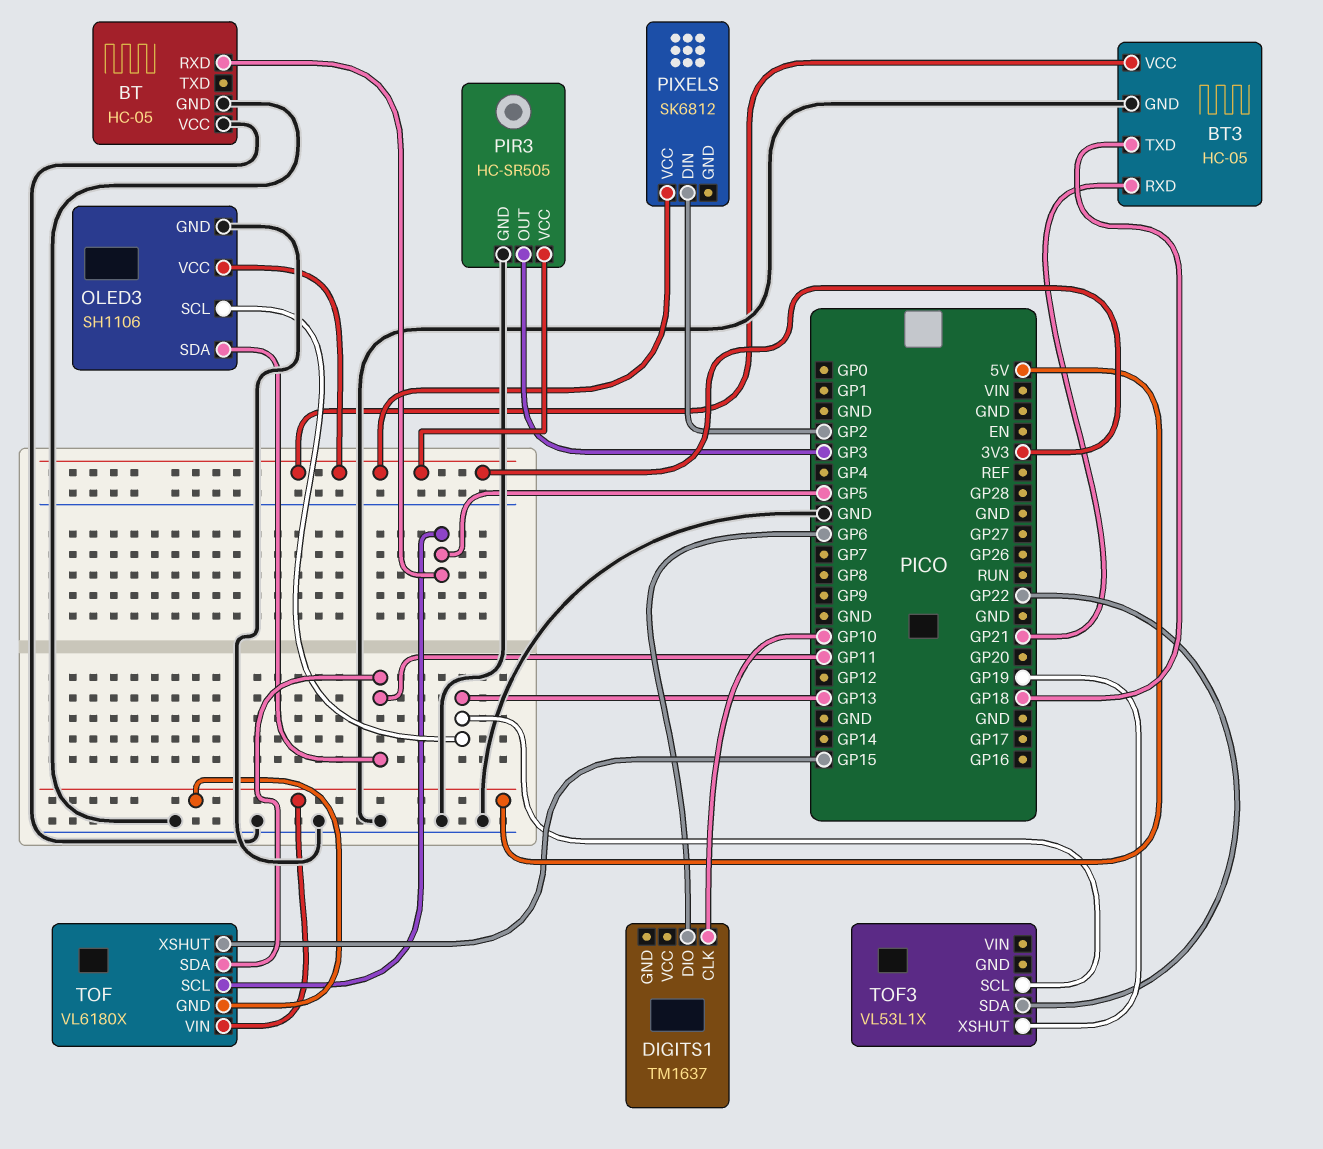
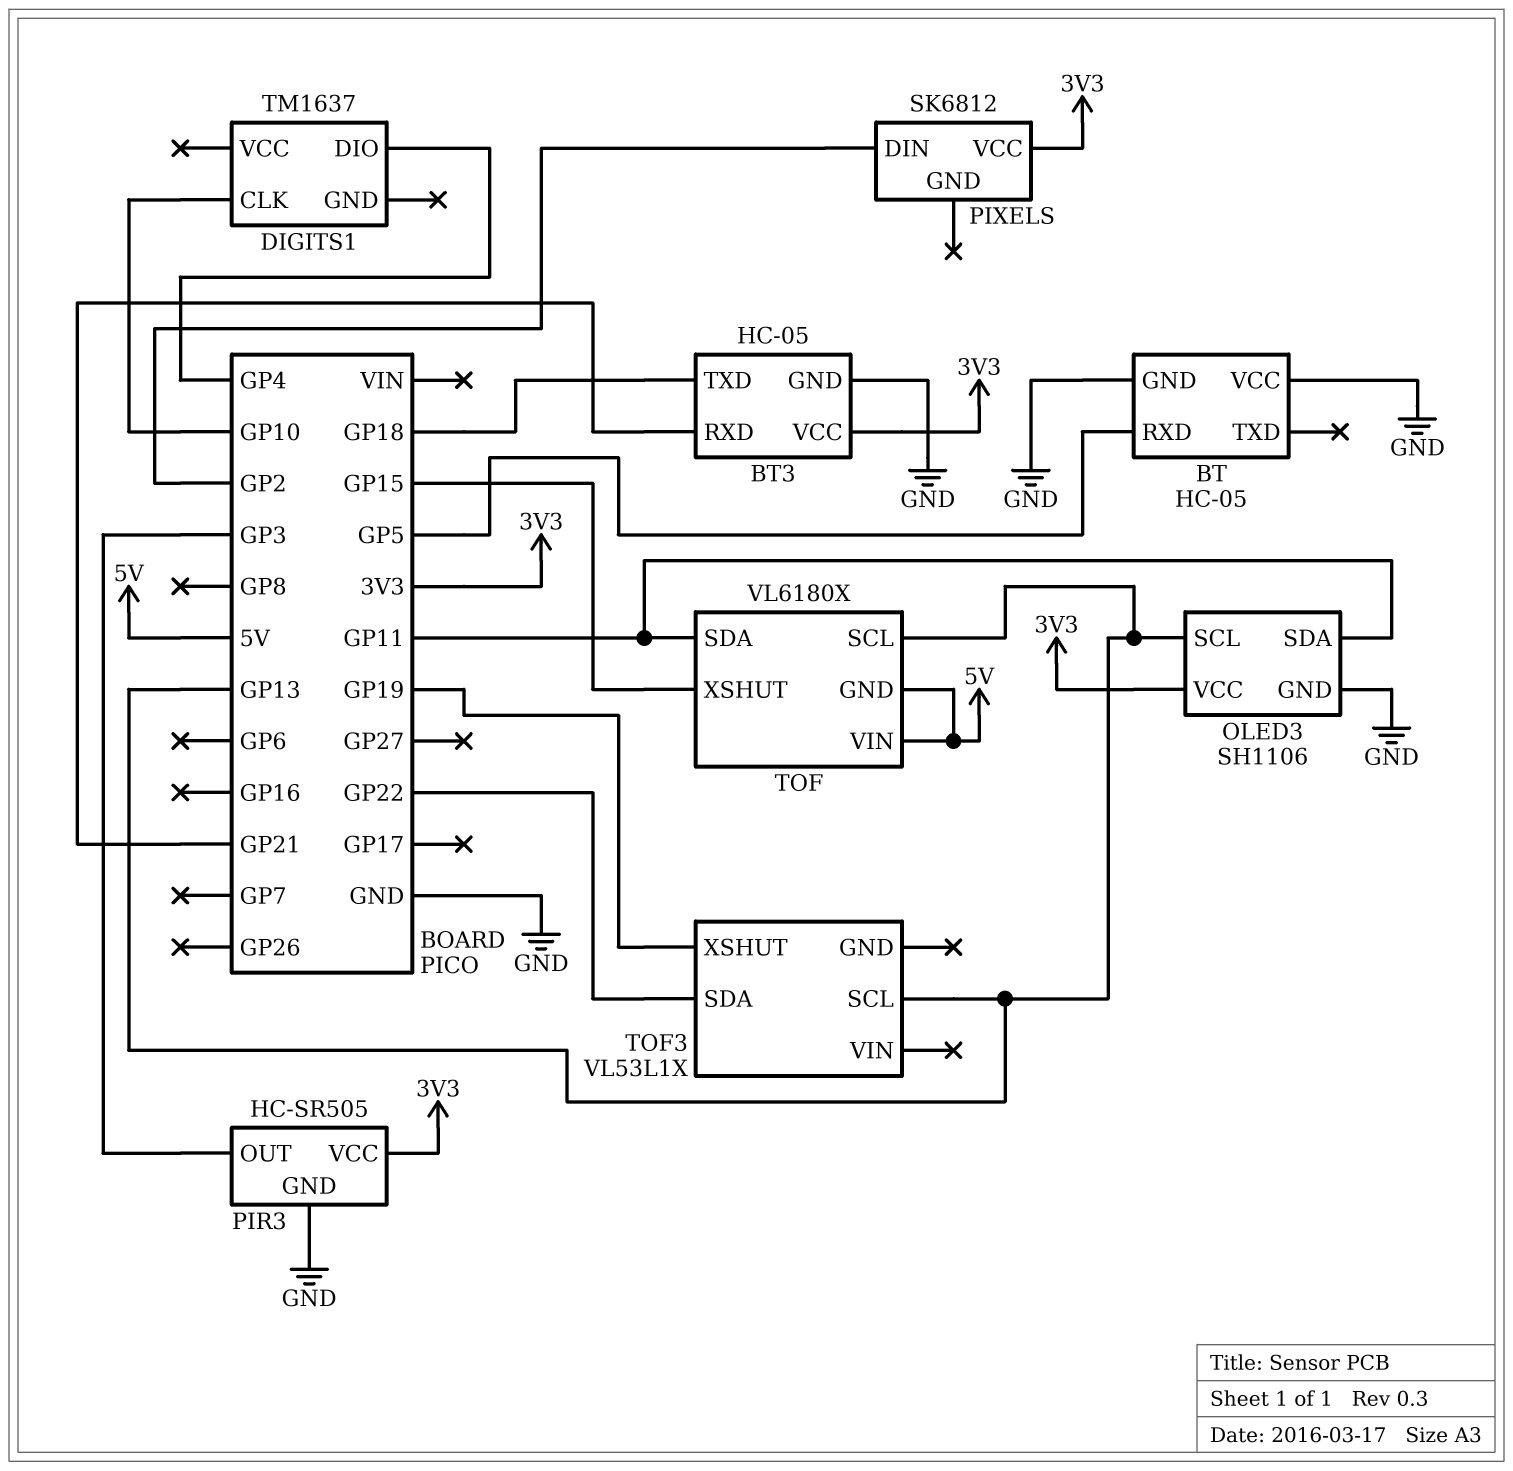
DIGITS1 pin DIO: GP6 -> GP4
TOF pin SCL: GP5 -> GP13

